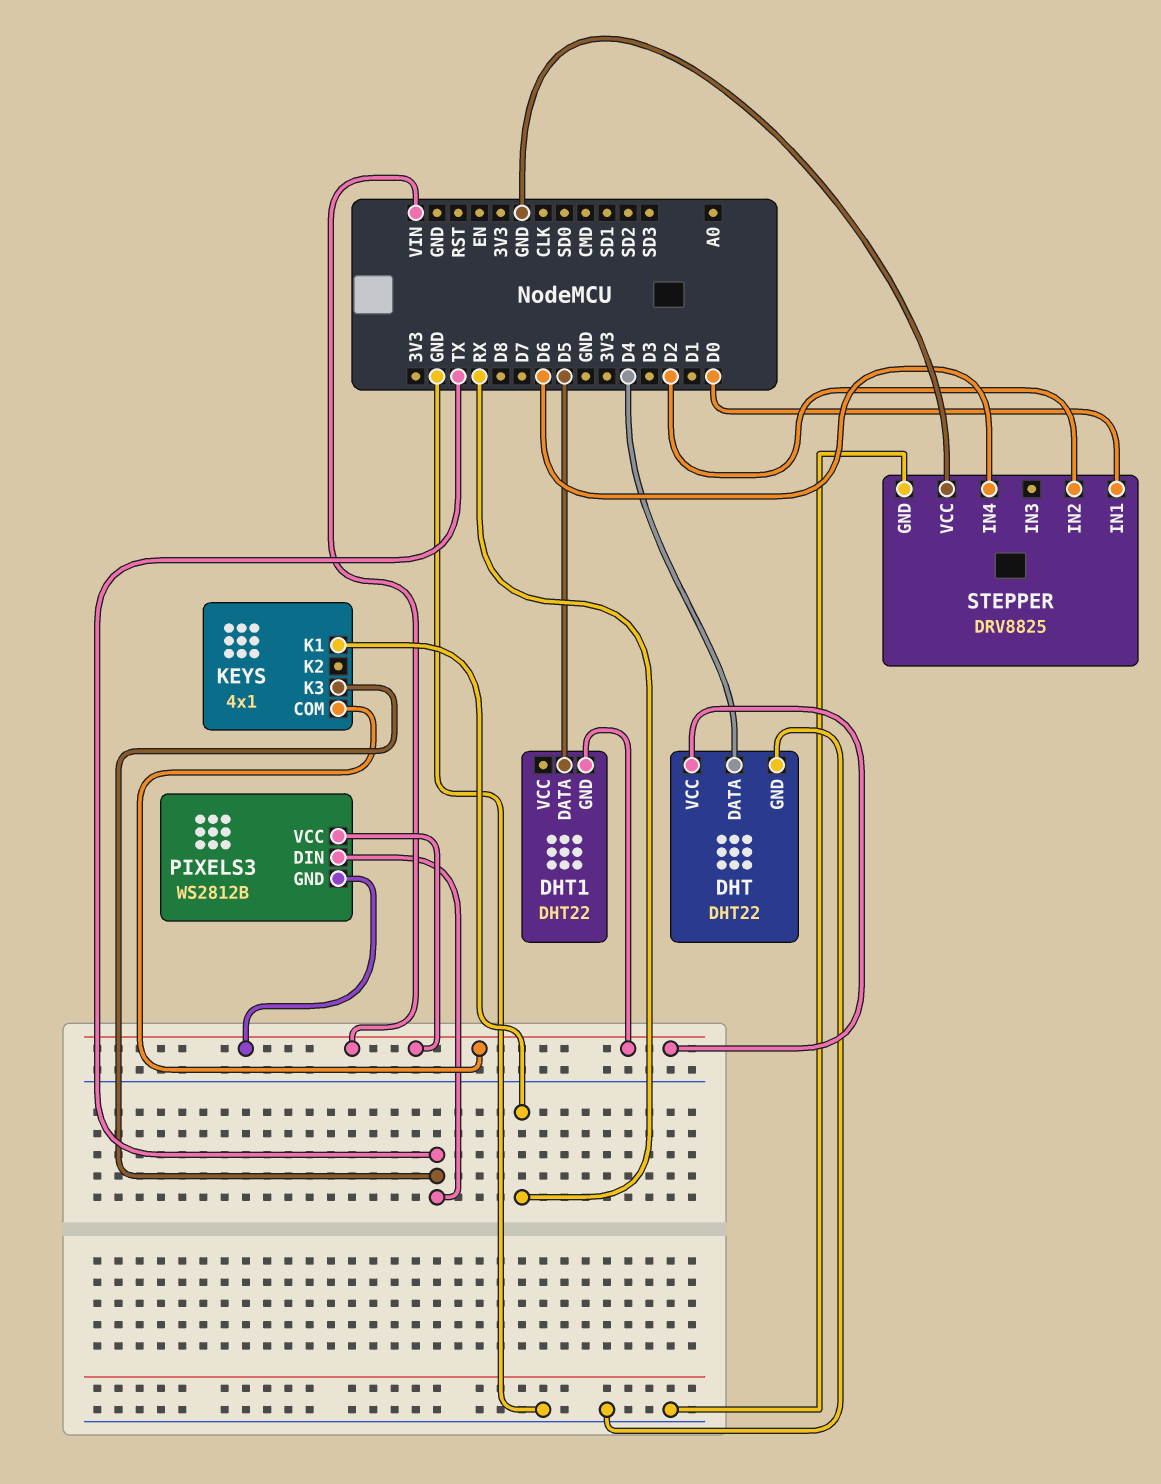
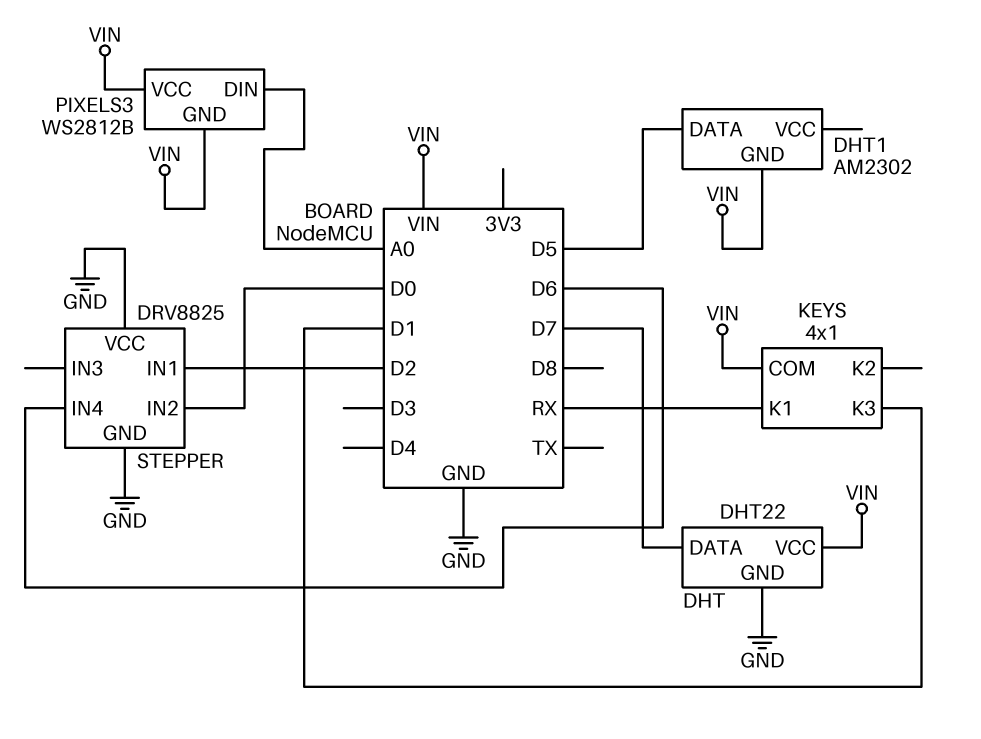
DHT pin DATA: D4 -> D7
DHT1: DHT22 -> AM2302
KEYS pin K3: TX -> D1
PIXELS3 pin DIN: TX -> A0
STEPPER pin IN1: D0 -> D2
STEPPER pin IN2: D2 -> D0

